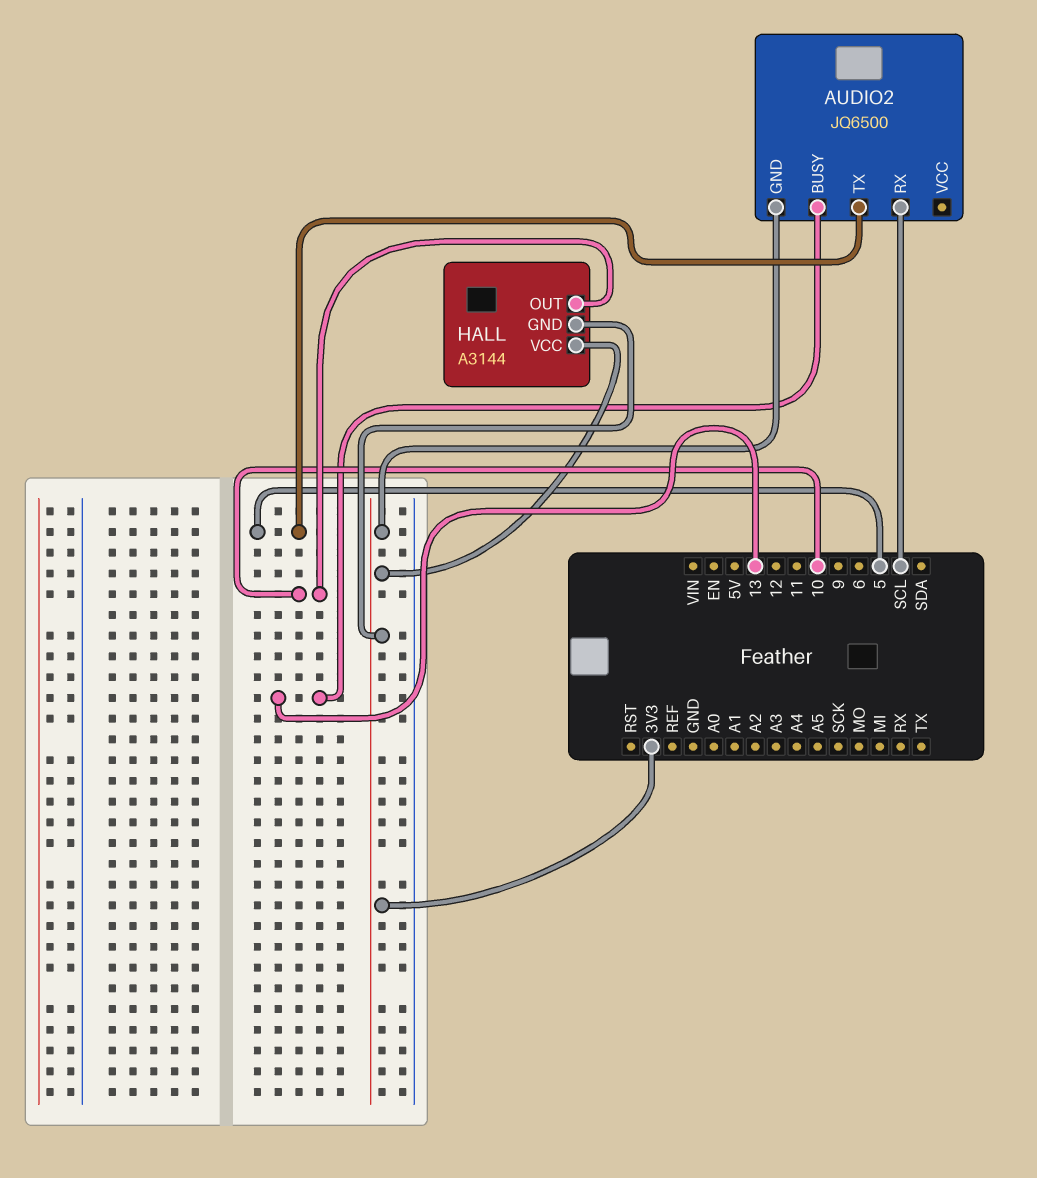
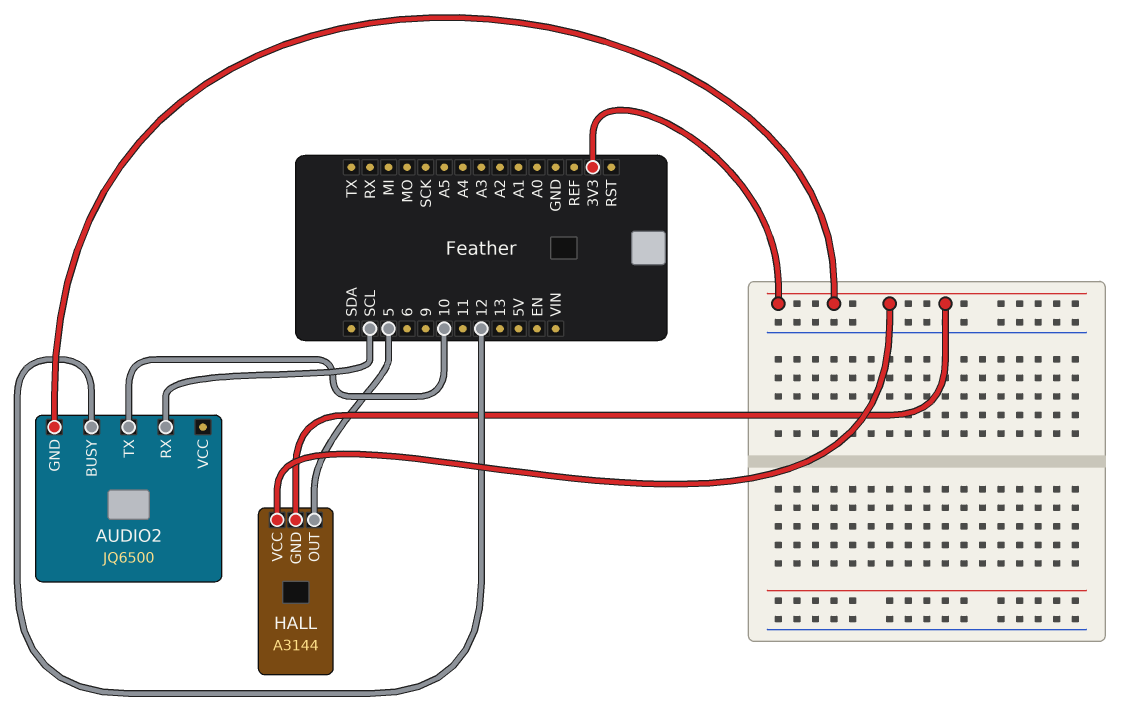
AUDIO2 pin BUSY: 13 -> 12
AUDIO2 pin TX: 5 -> 10
HALL pin OUT: 10 -> 5

